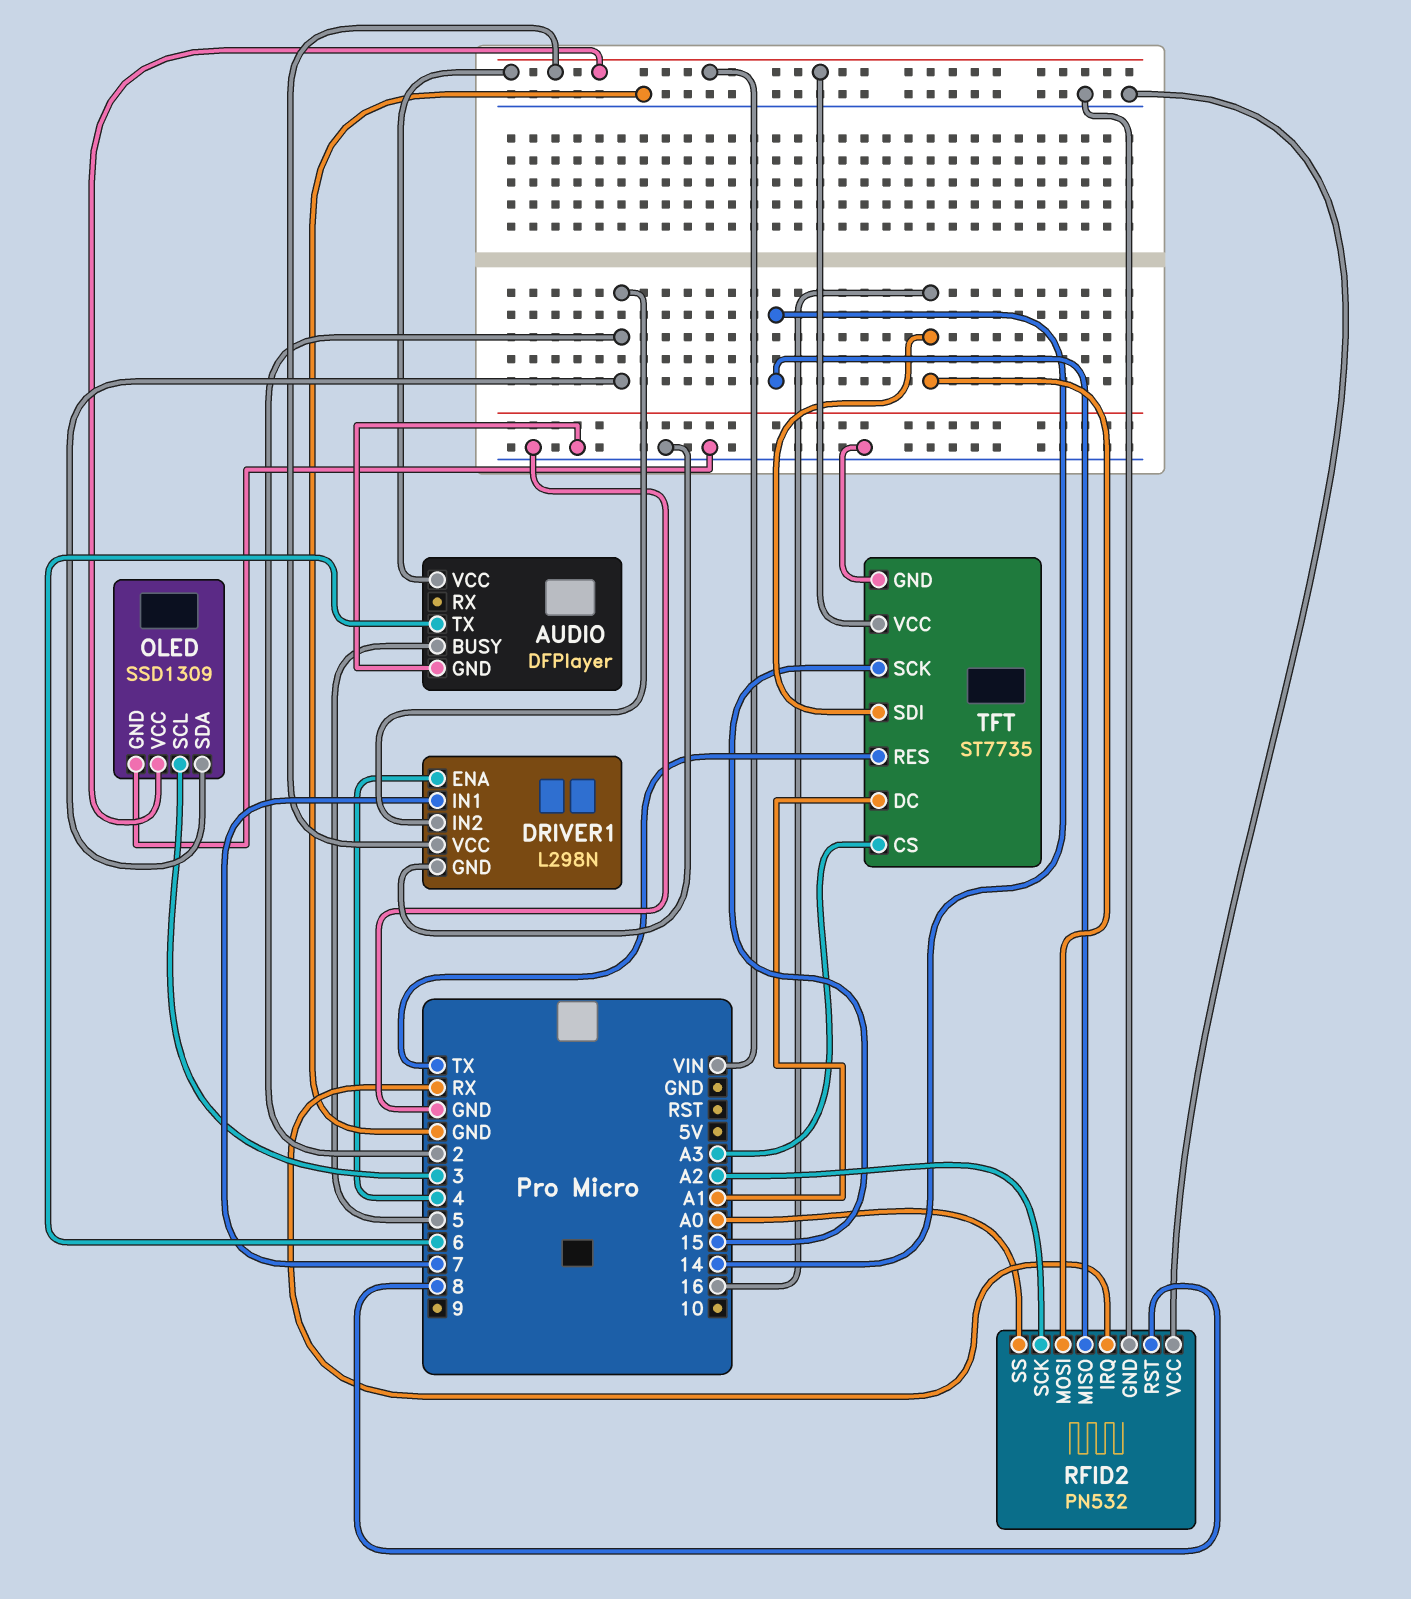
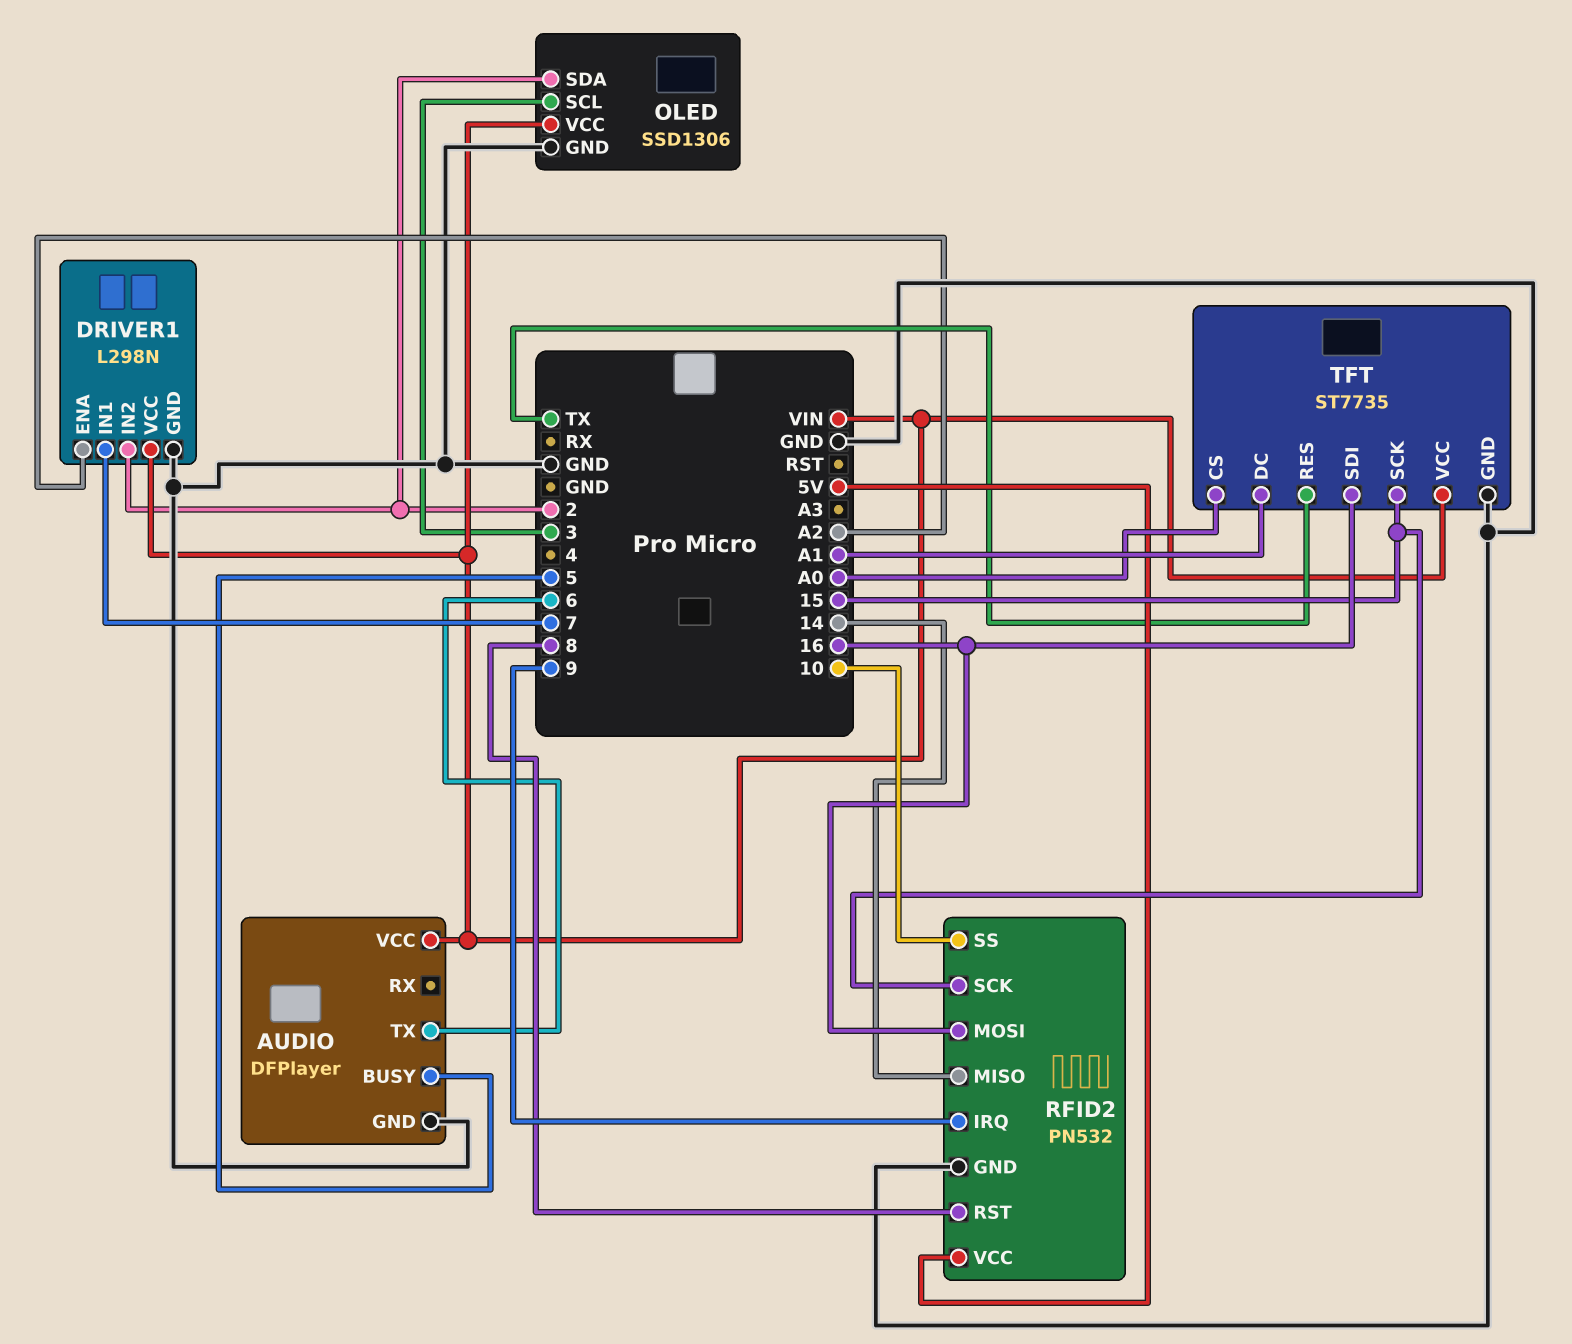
DRIVER1 pin ENA: 4 -> A2
OLED: SSD1309 -> SSD1306
RFID2 pin IRQ: RX -> 9
RFID2 pin SCK: A2 -> 15
RFID2 pin SS: A0 -> 10
RFID2 pin VCC: GND -> 5V
TFT pin CS: A3 -> A0

